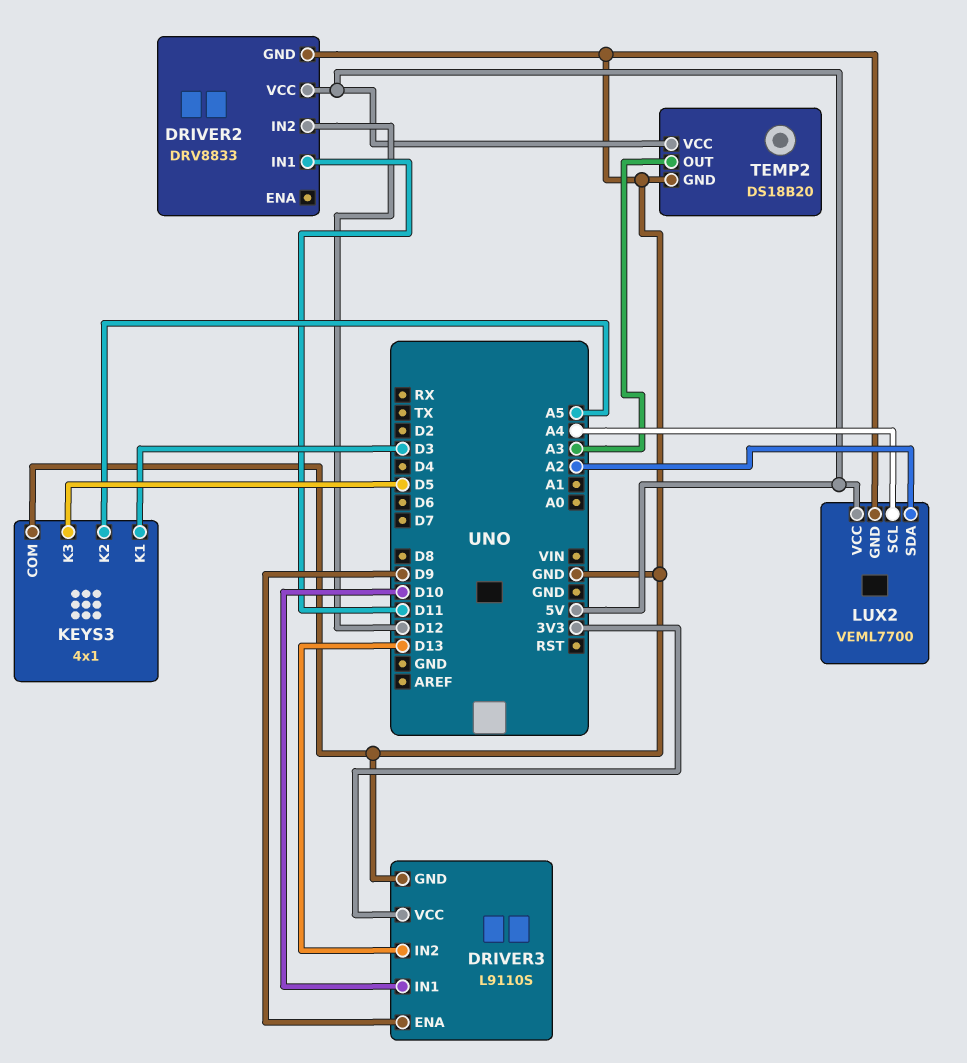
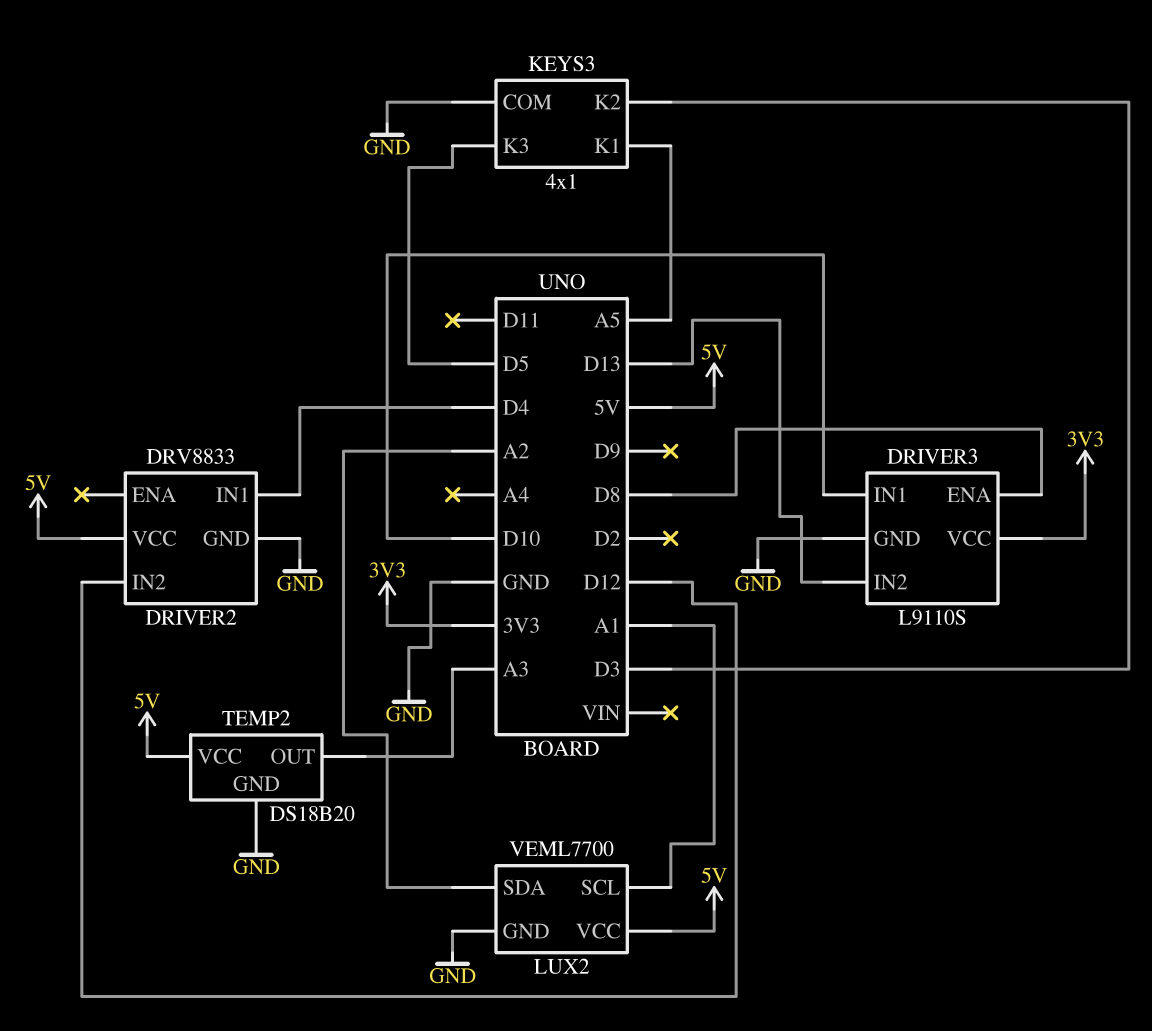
DRIVER2 pin IN1: D11 -> D4
DRIVER3 pin ENA: D9 -> D8
KEYS3 pin K1: D3 -> A5
KEYS3 pin K2: A5 -> D3
LUX2 pin SCL: A4 -> A1

